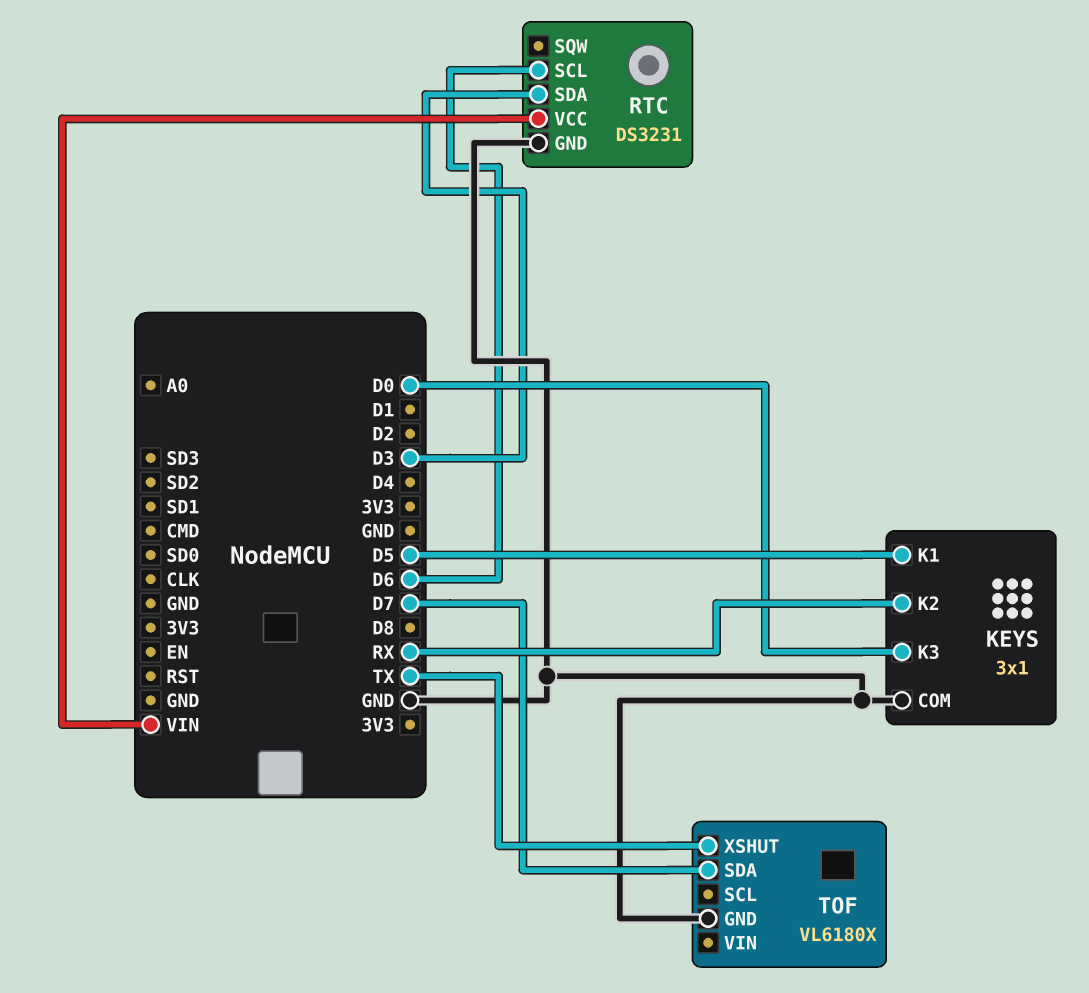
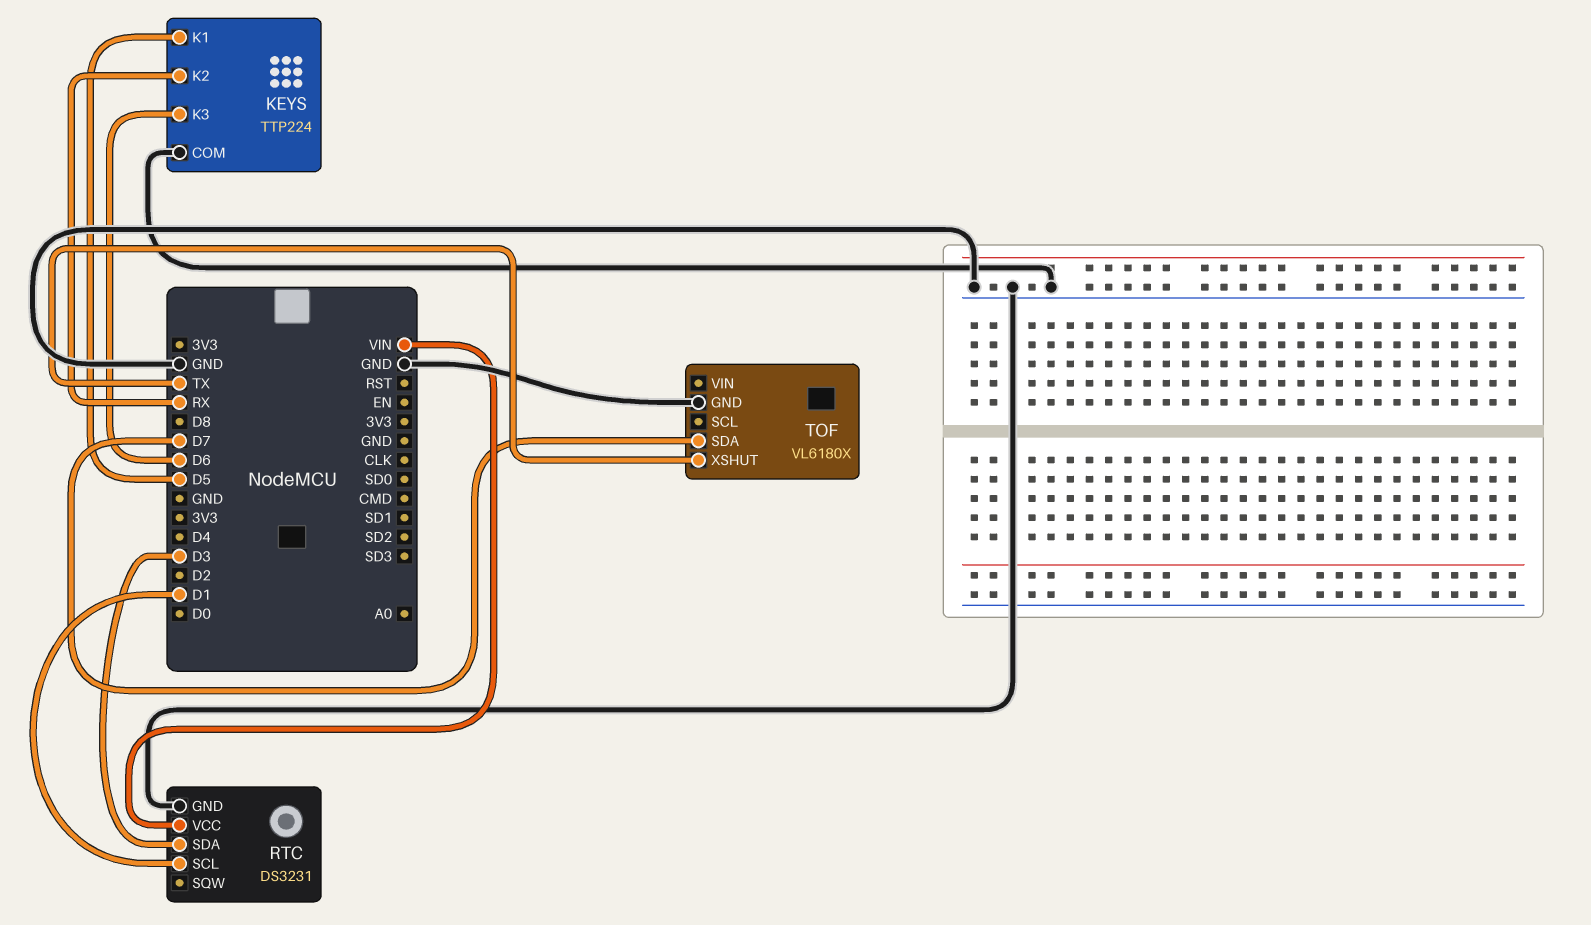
KEYS: 3x1 -> TTP224
KEYS pin K3: D0 -> D6
RTC pin SCL: D6 -> D1

